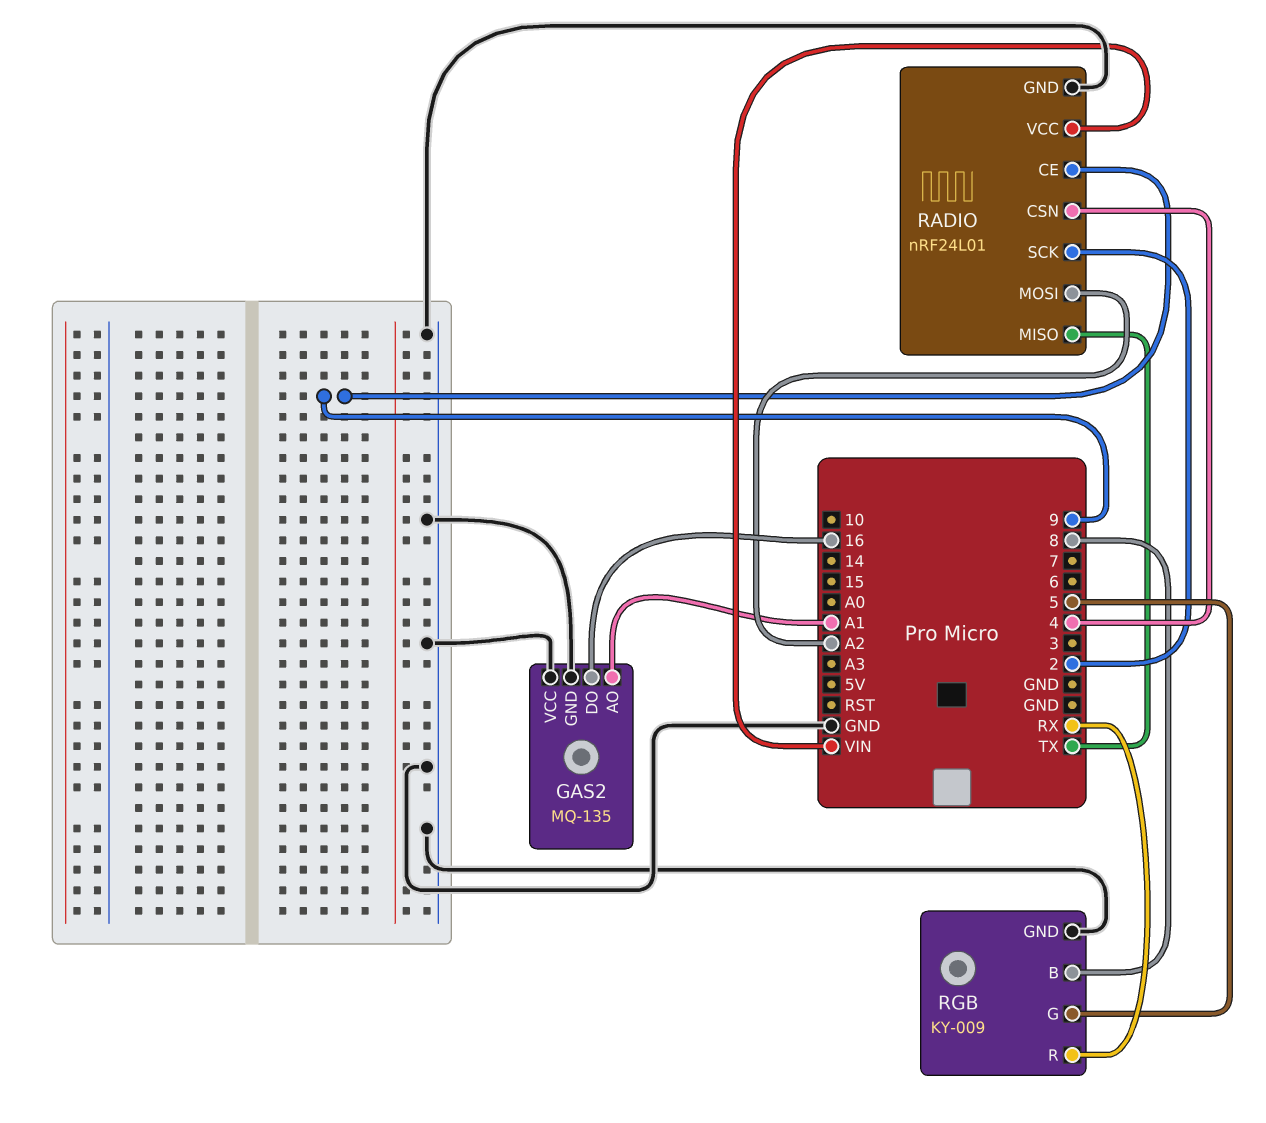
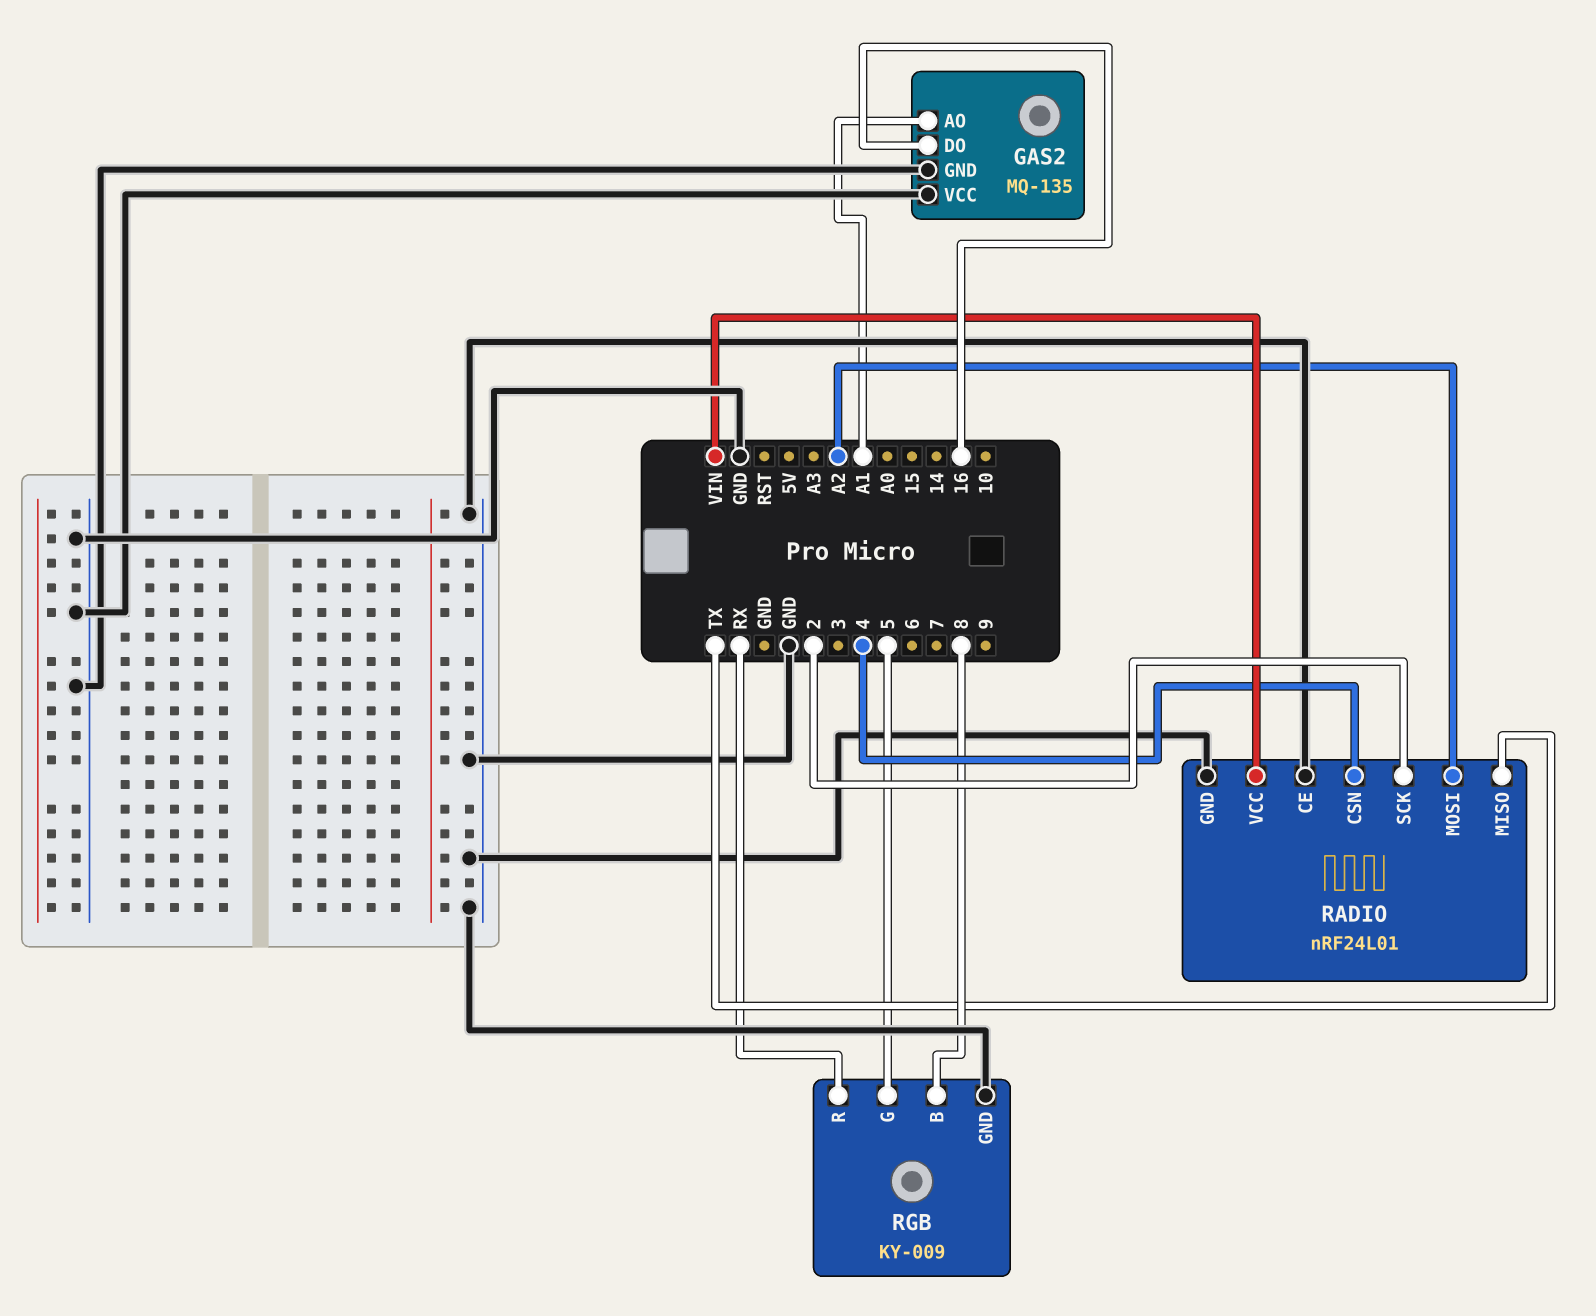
RADIO pin CE: 9 -> GND

